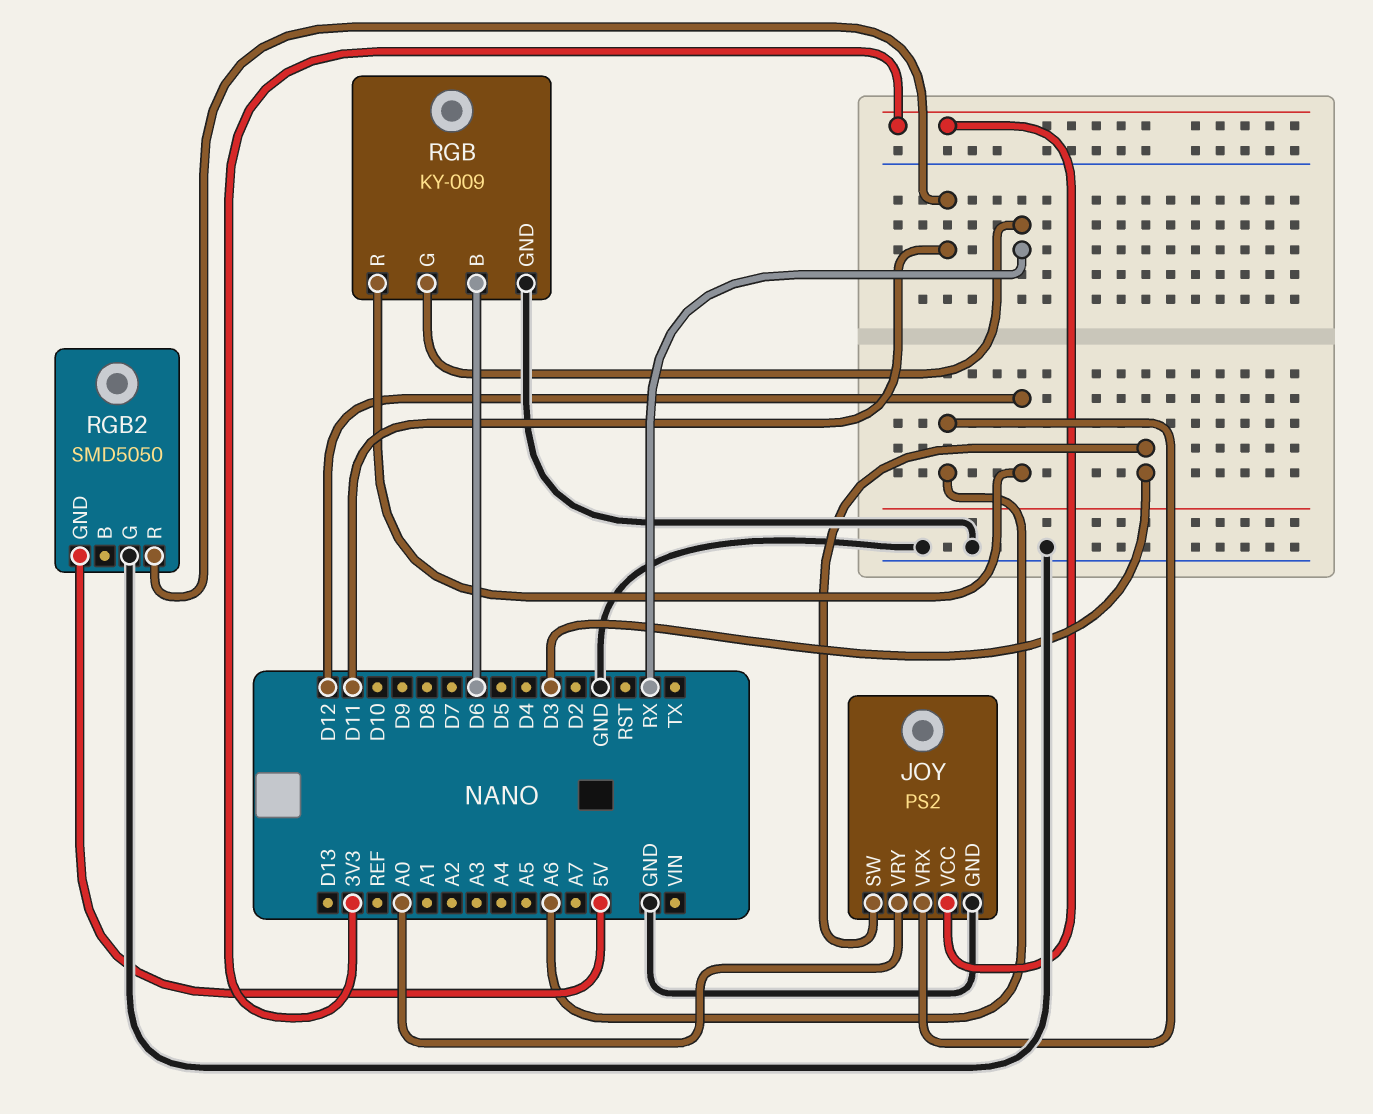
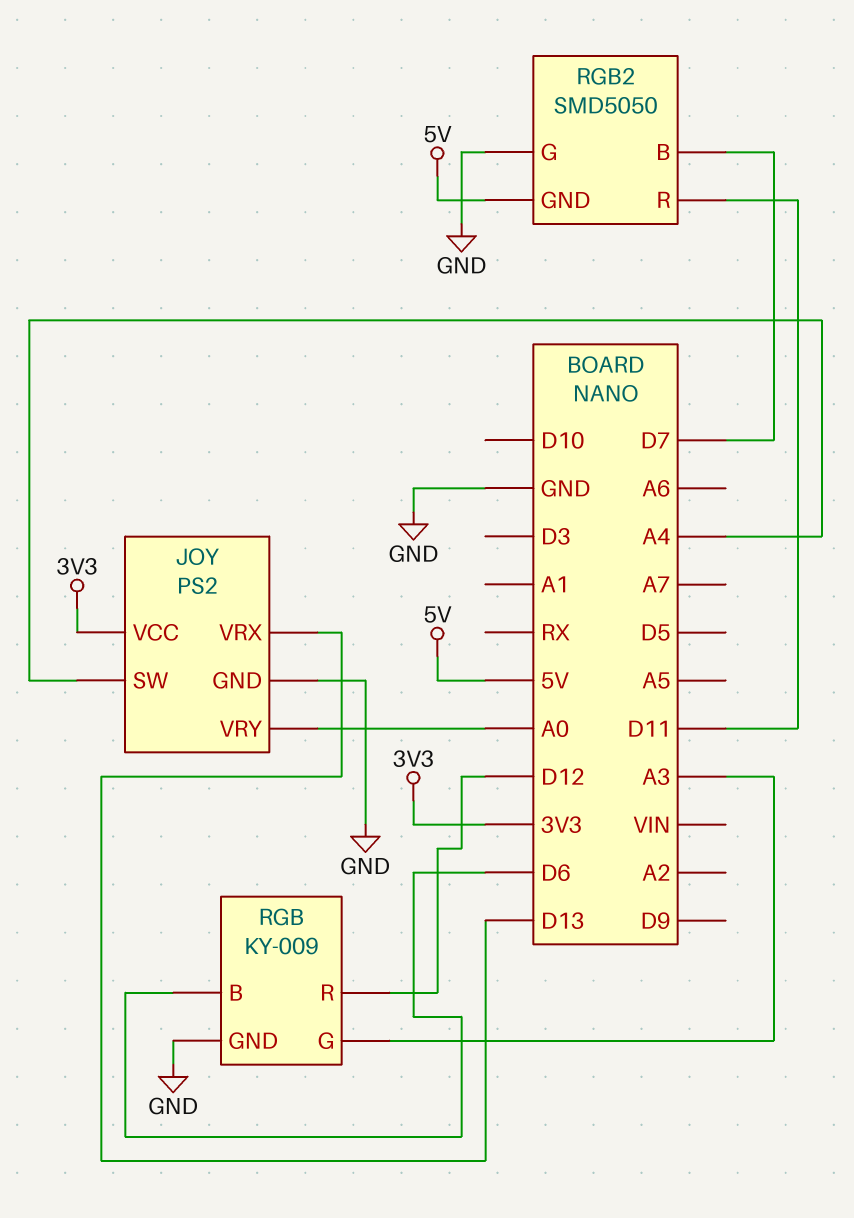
JOY pin SW: D3 -> A4
JOY pin VRX: A6 -> D13
RGB pin G: RX -> A3
RGB2 pin B: none -> D7

